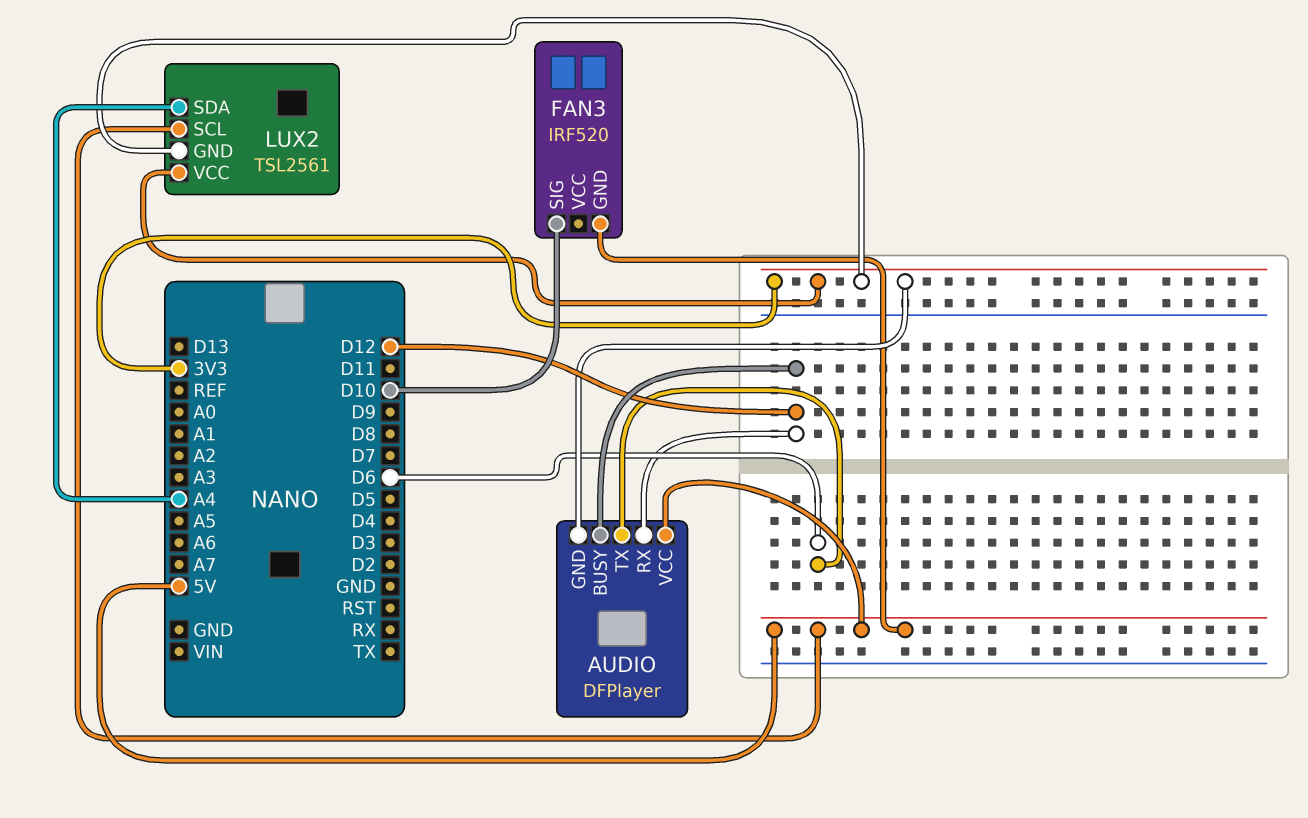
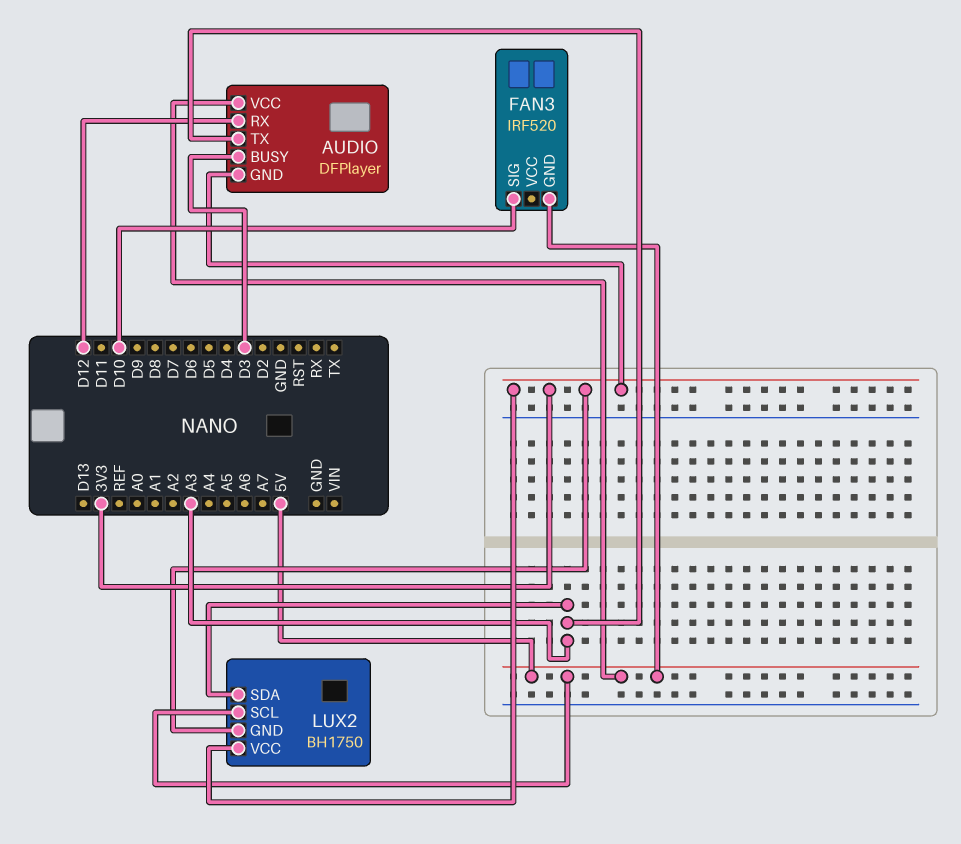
AUDIO pin BUSY: D12 -> D3
AUDIO pin TX: D6 -> A3
LUX2: TSL2561 -> BH1750
LUX2 pin SDA: A4 -> A3

